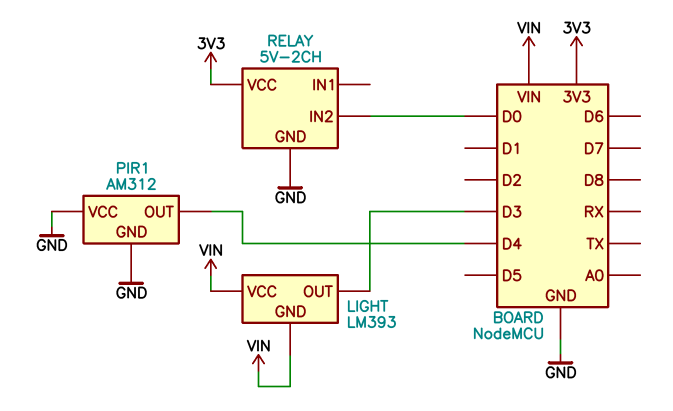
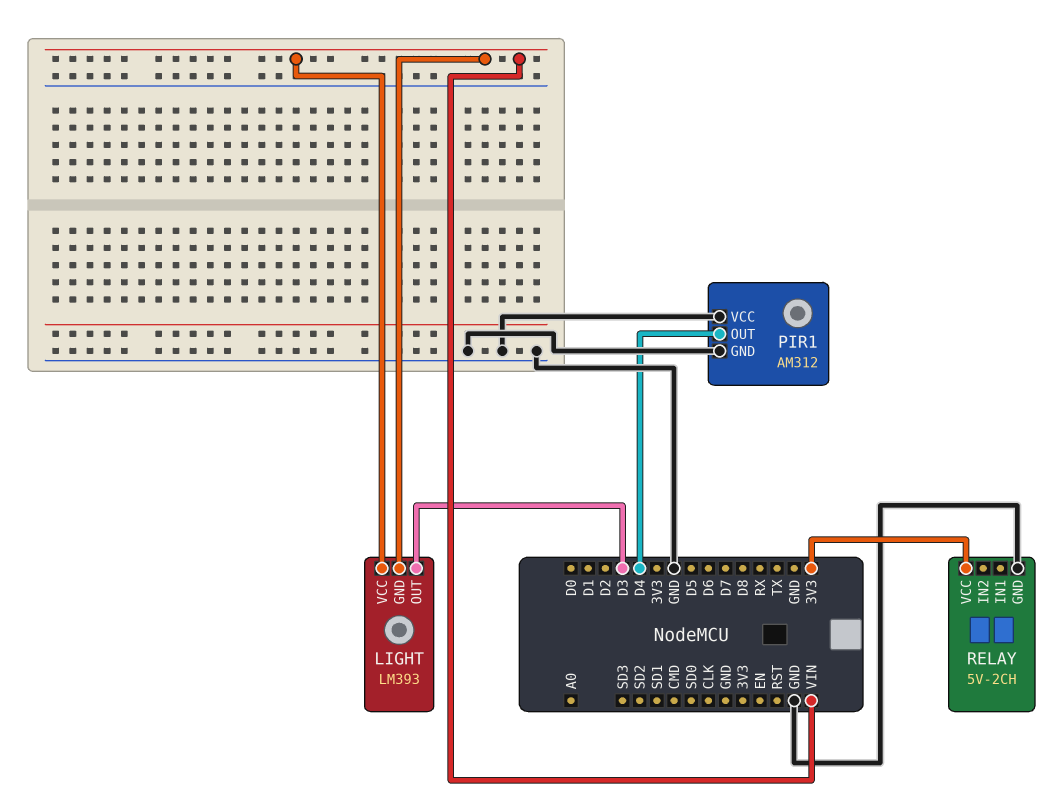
RELAY pin IN2: D0 -> none

